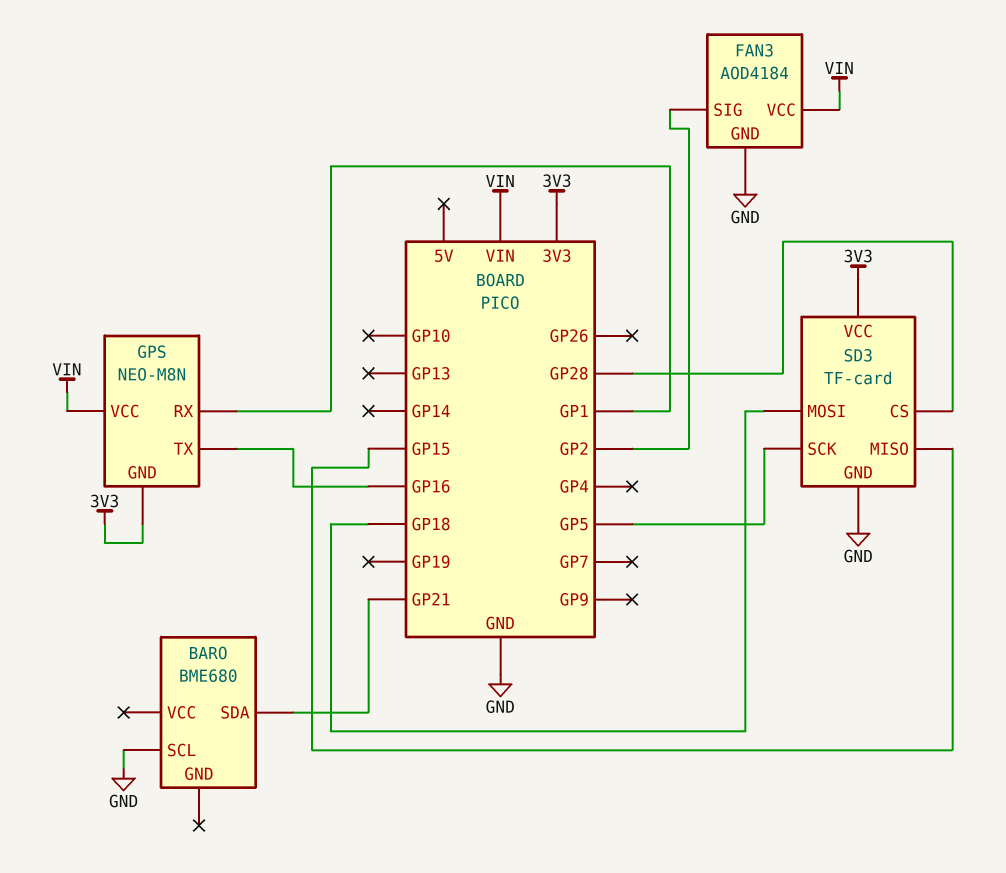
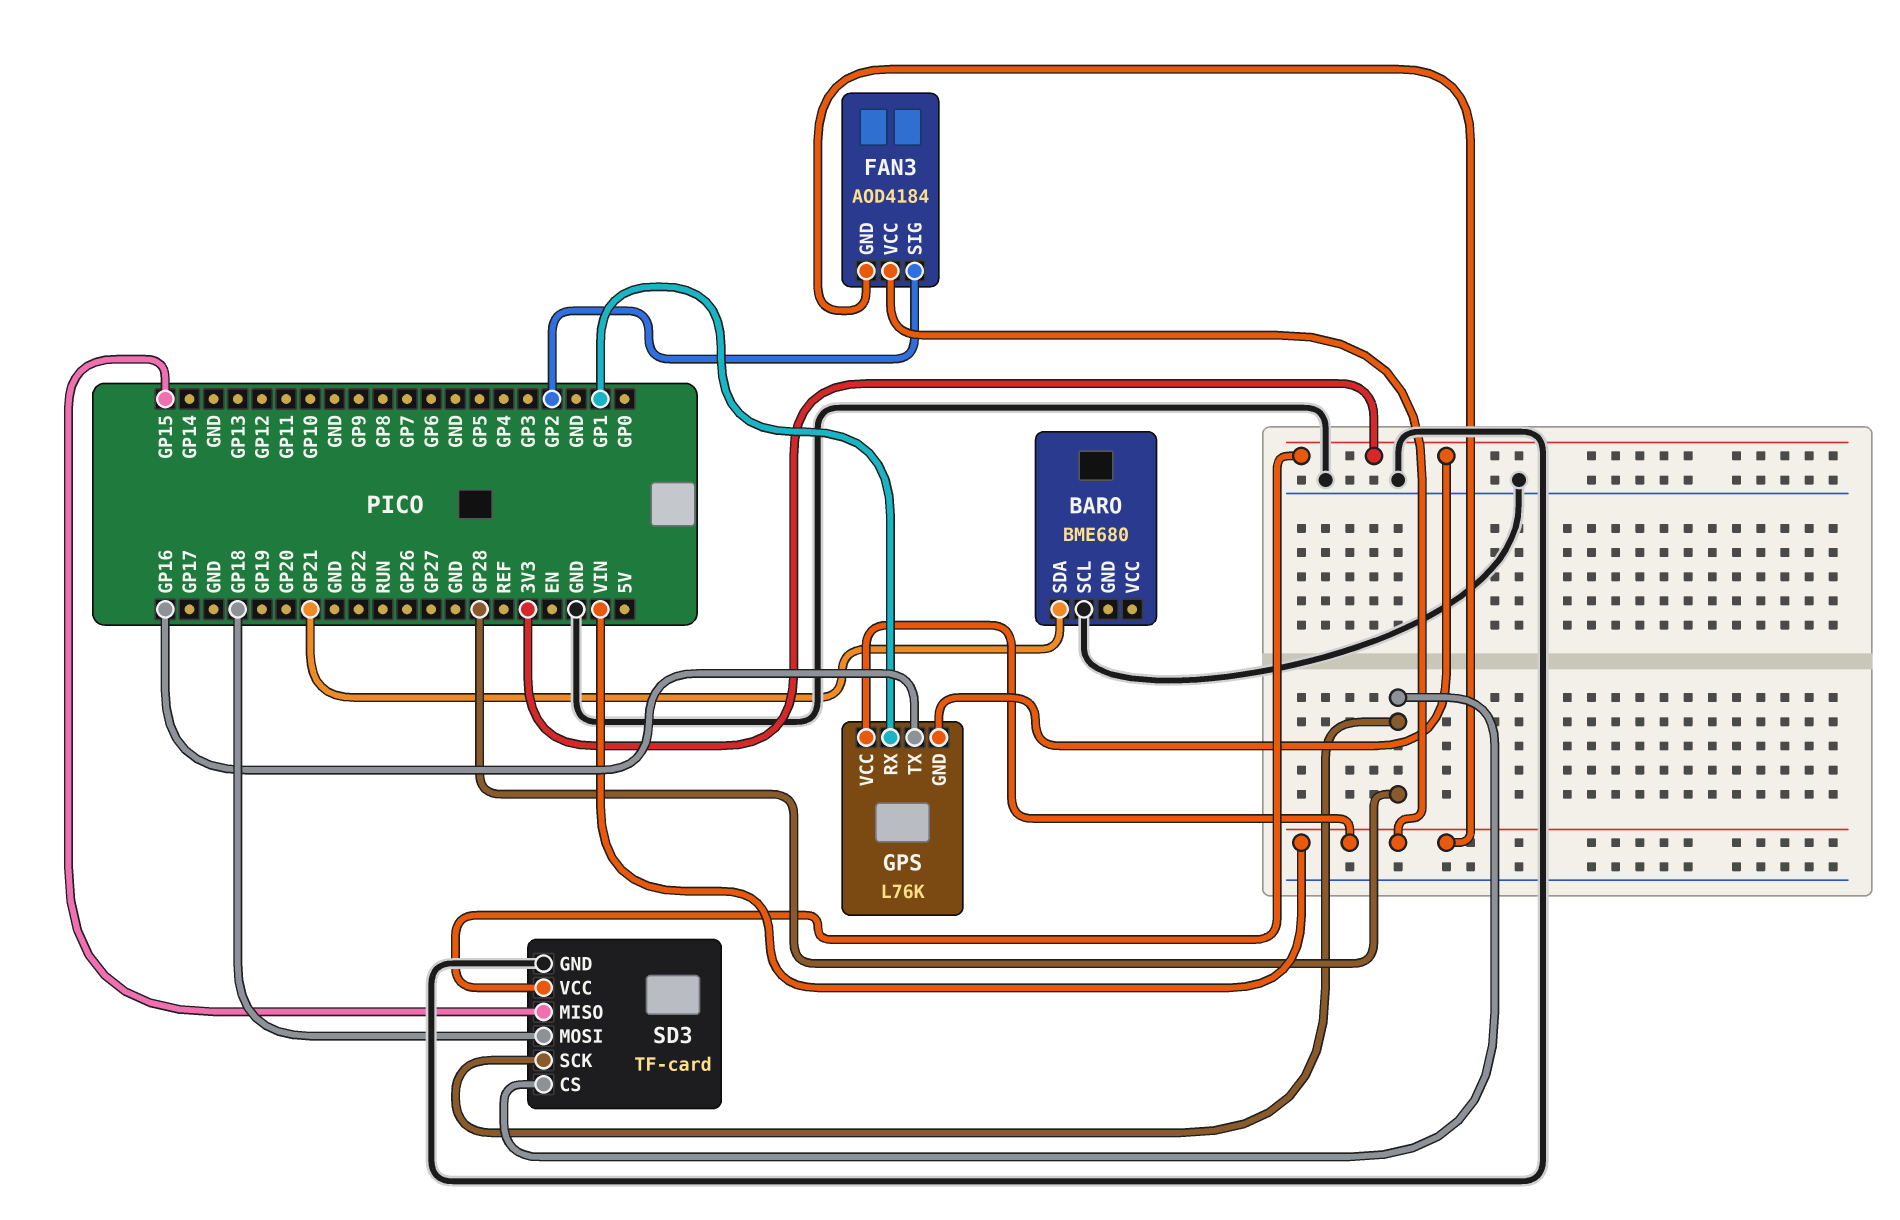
FAN3 pin GND: GND -> VIN
GPS: NEO-M8N -> L76K
SD3 pin SCK: GP5 -> GP28

